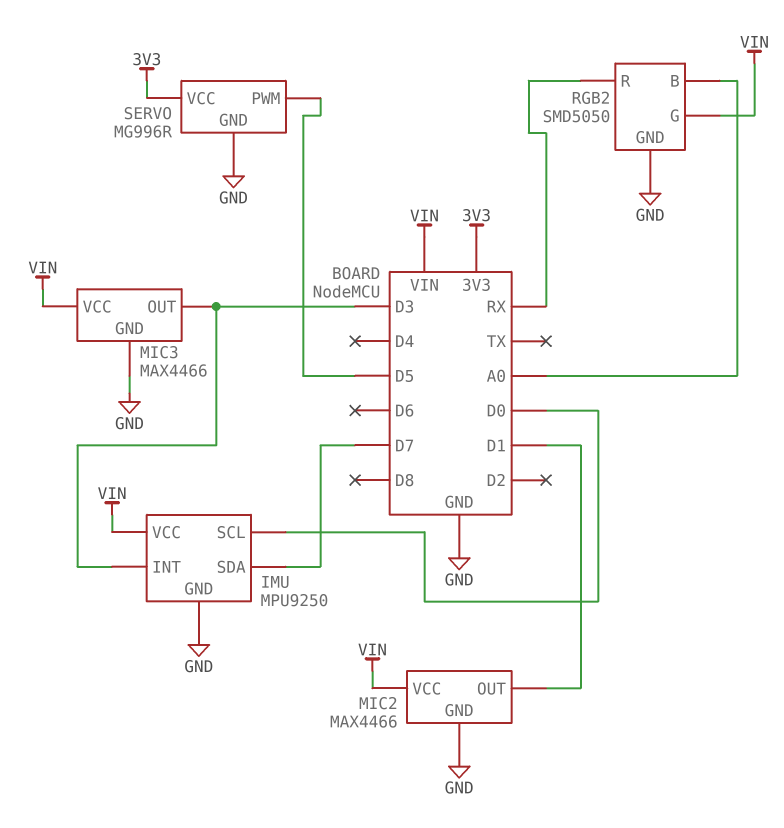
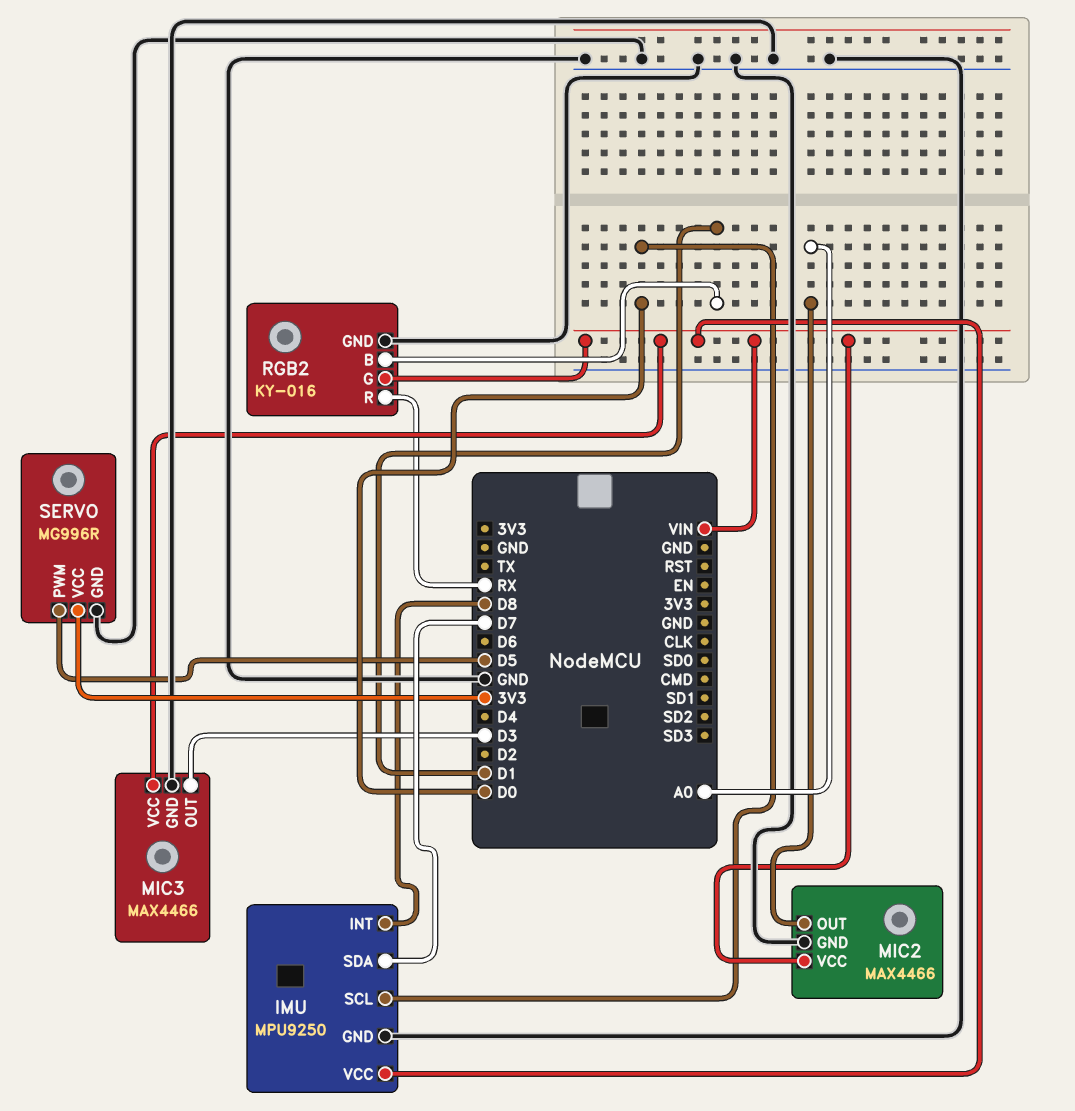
IMU pin INT: D3 -> D8
MIC2 pin OUT: D1 -> A0
RGB2: SMD5050 -> KY-016
RGB2 pin B: A0 -> D1

